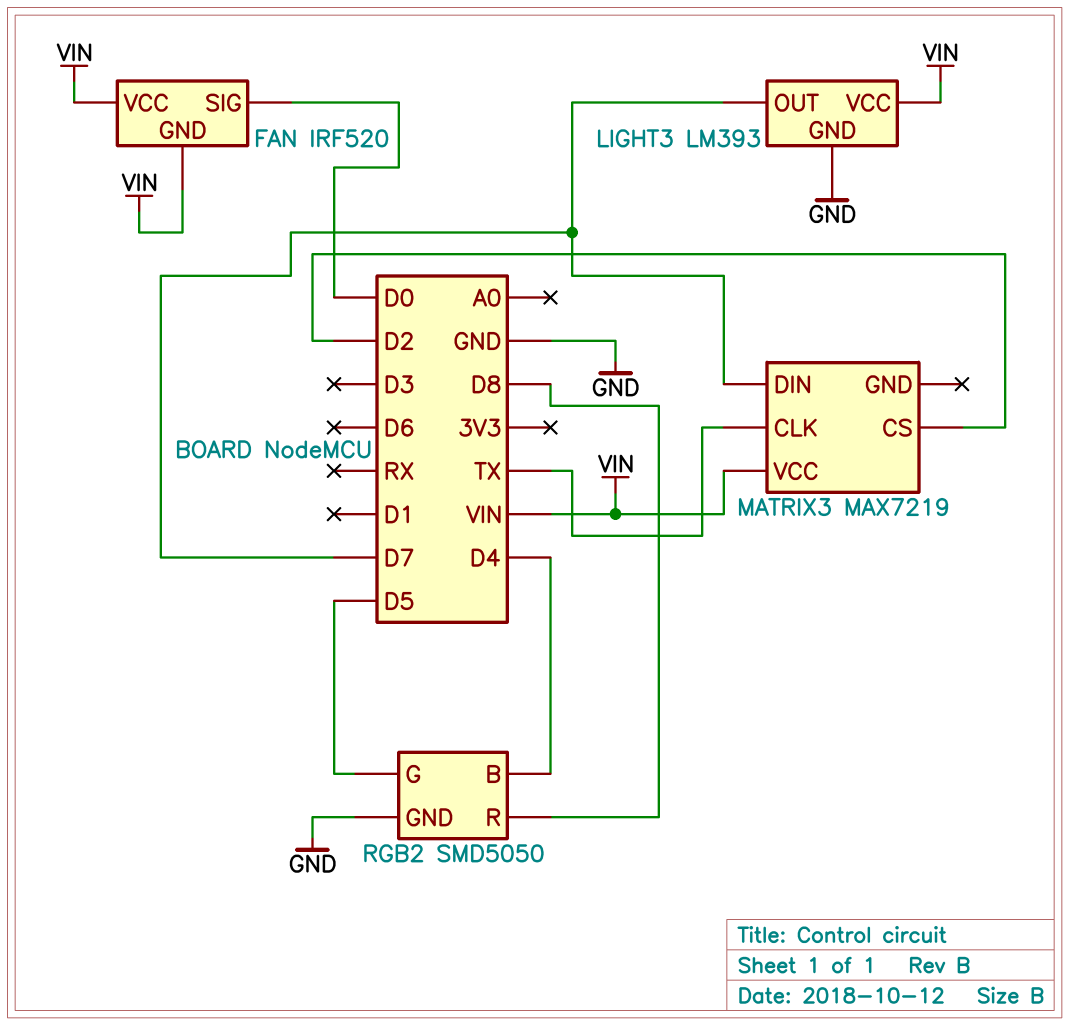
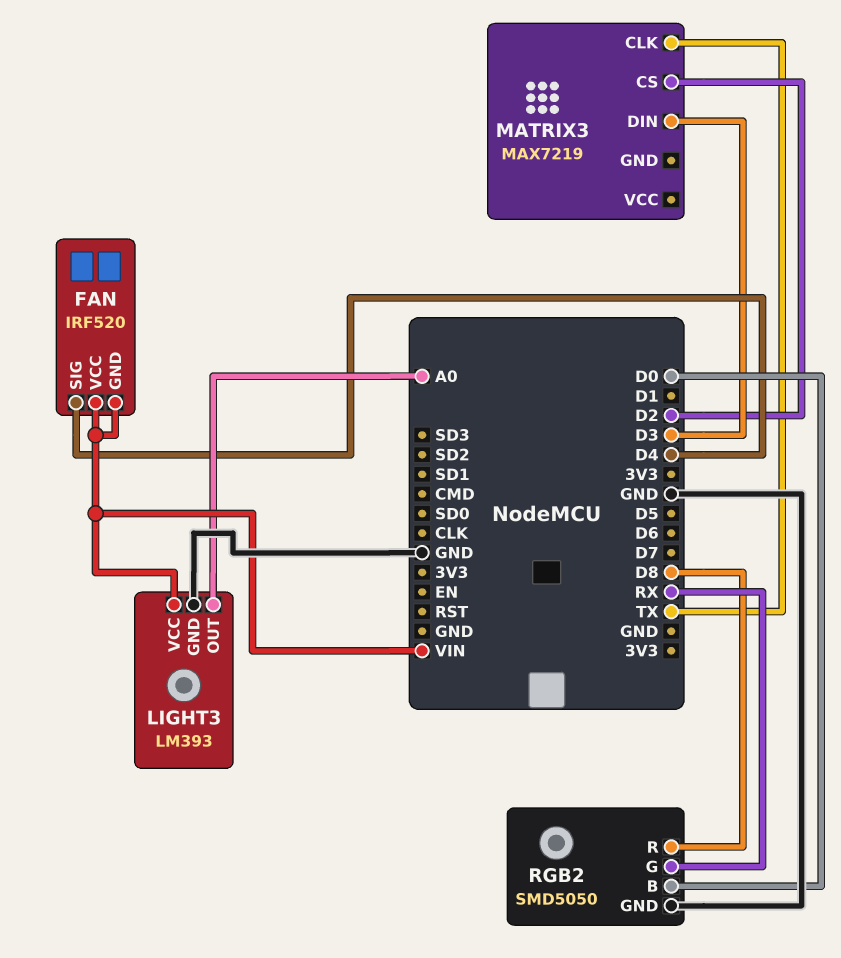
FAN pin SIG: D0 -> D4
LIGHT3 pin OUT: D7 -> A0
MATRIX3 pin DIN: D7 -> D3
MATRIX3 pin VCC: VIN -> none
RGB2 pin B: D4 -> D0
RGB2 pin G: D5 -> RX

